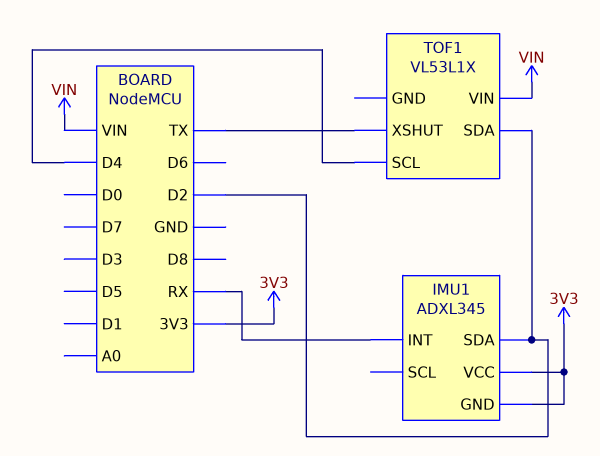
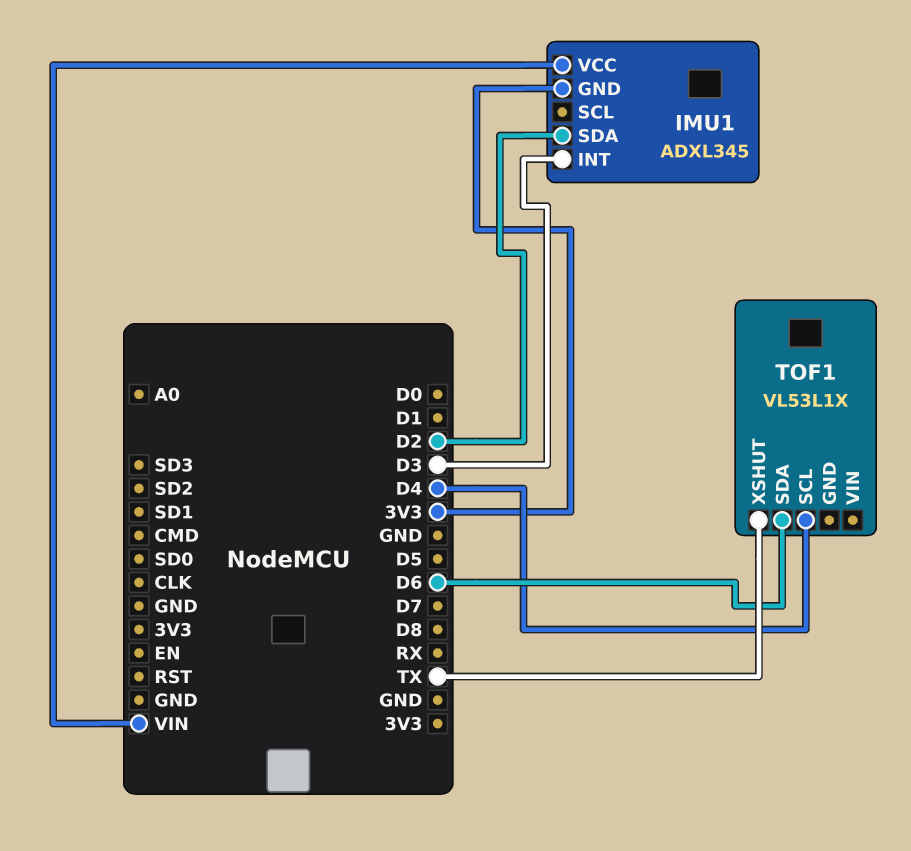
IMU1 pin INT: RX -> D3
IMU1 pin VCC: 3V3 -> VIN
TOF1 pin SDA: D2 -> D6
TOF1 pin VIN: VIN -> none

